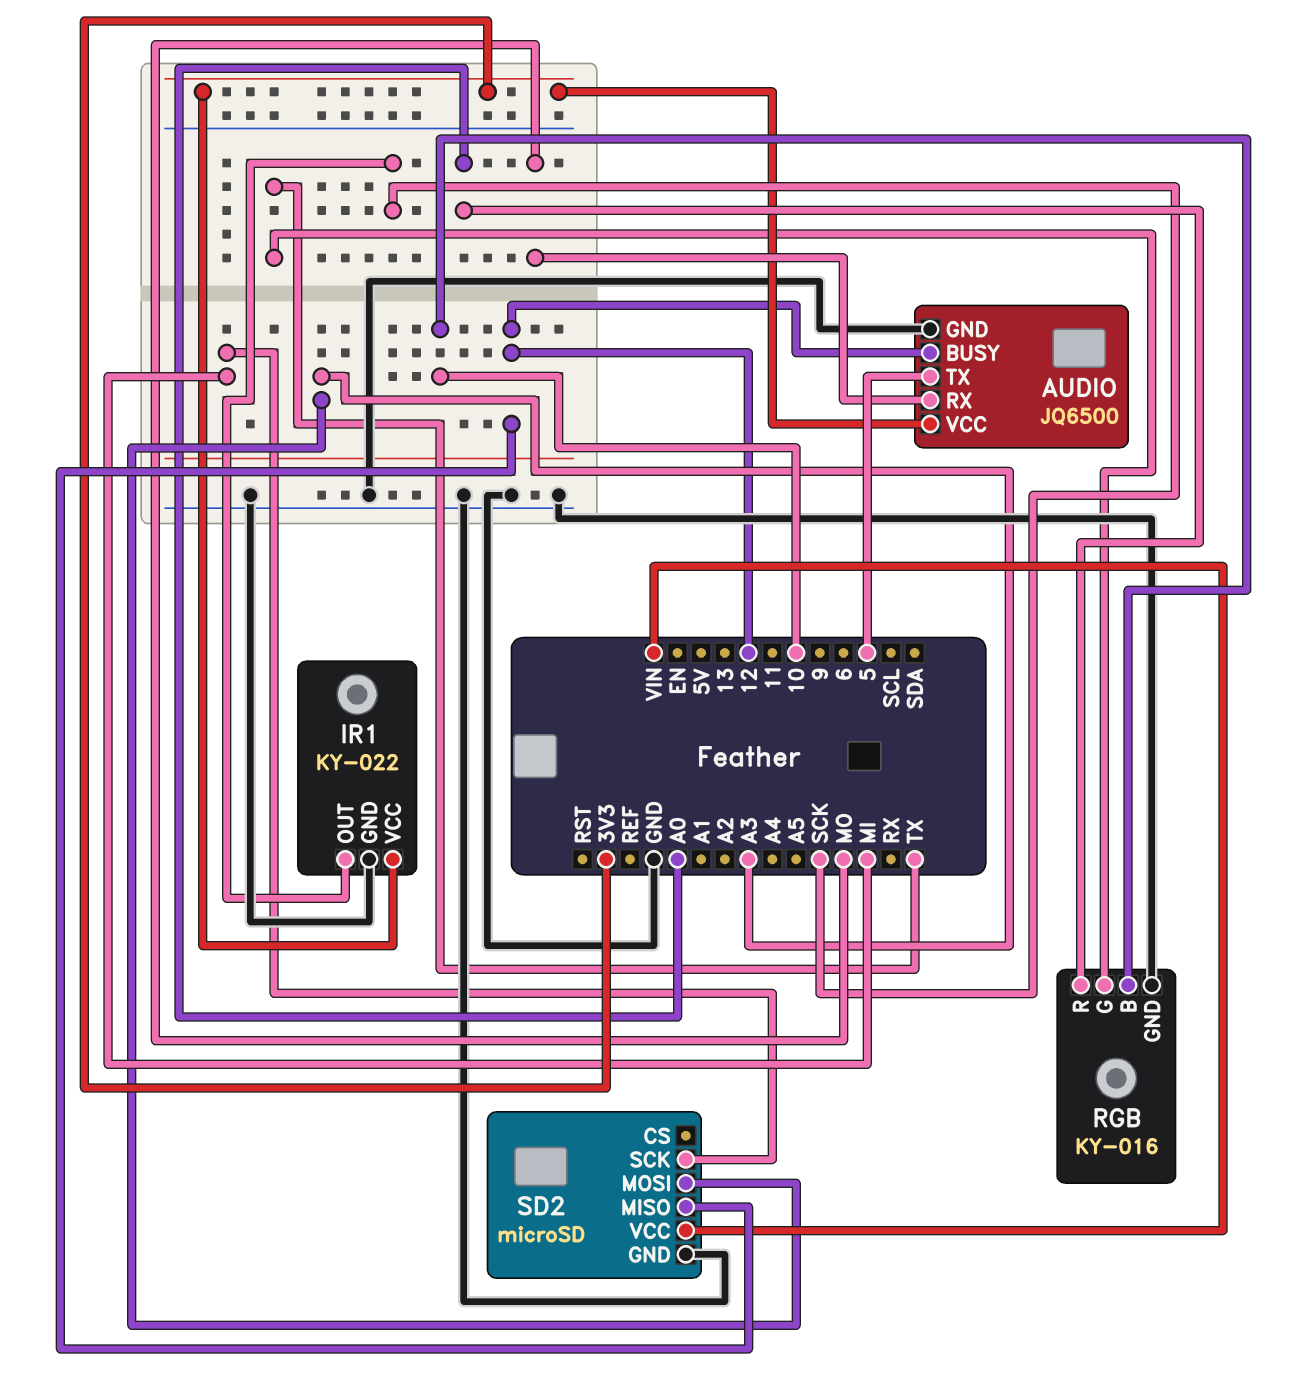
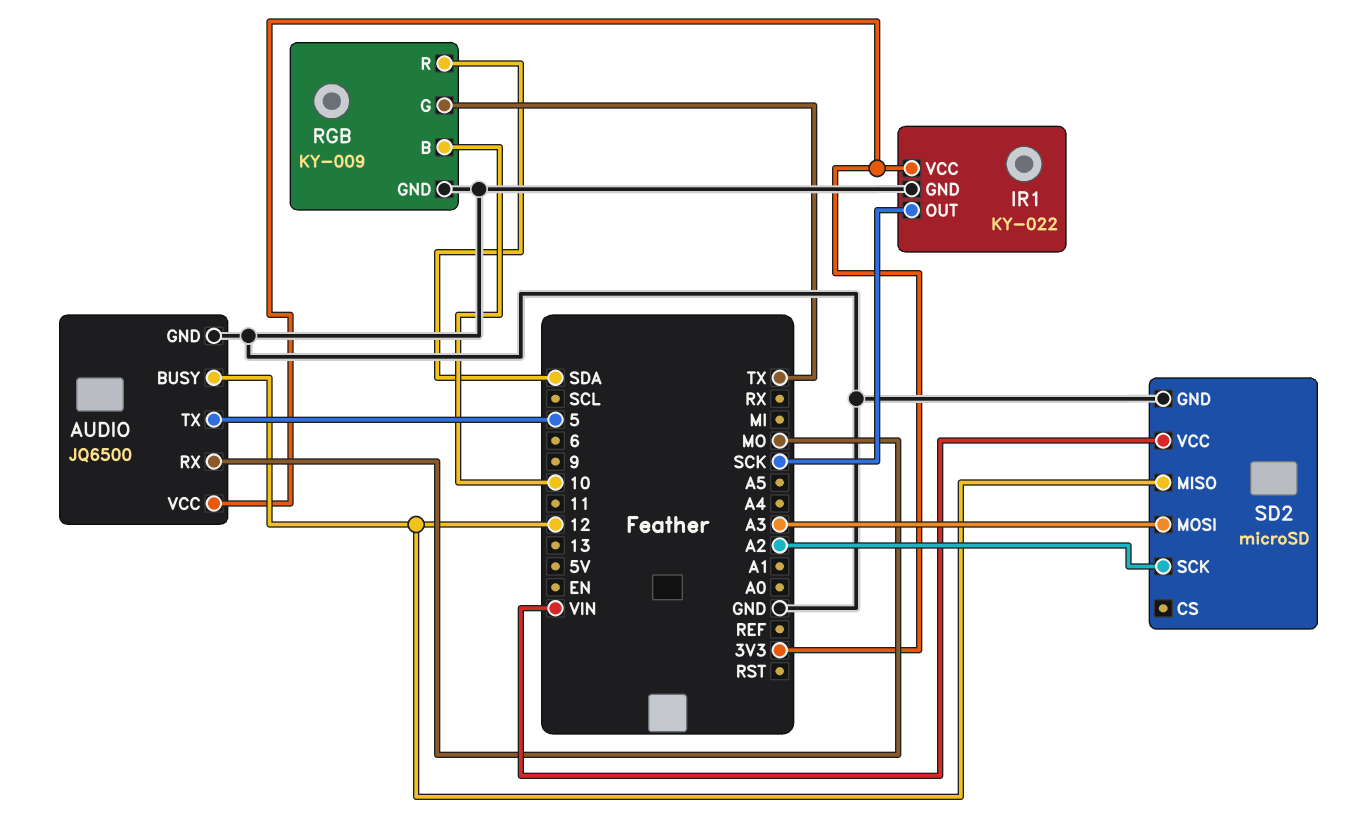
RGB: KY-016 -> KY-009
RGB pin R: A0 -> SDA
SD2 pin SCK: MI -> A2

